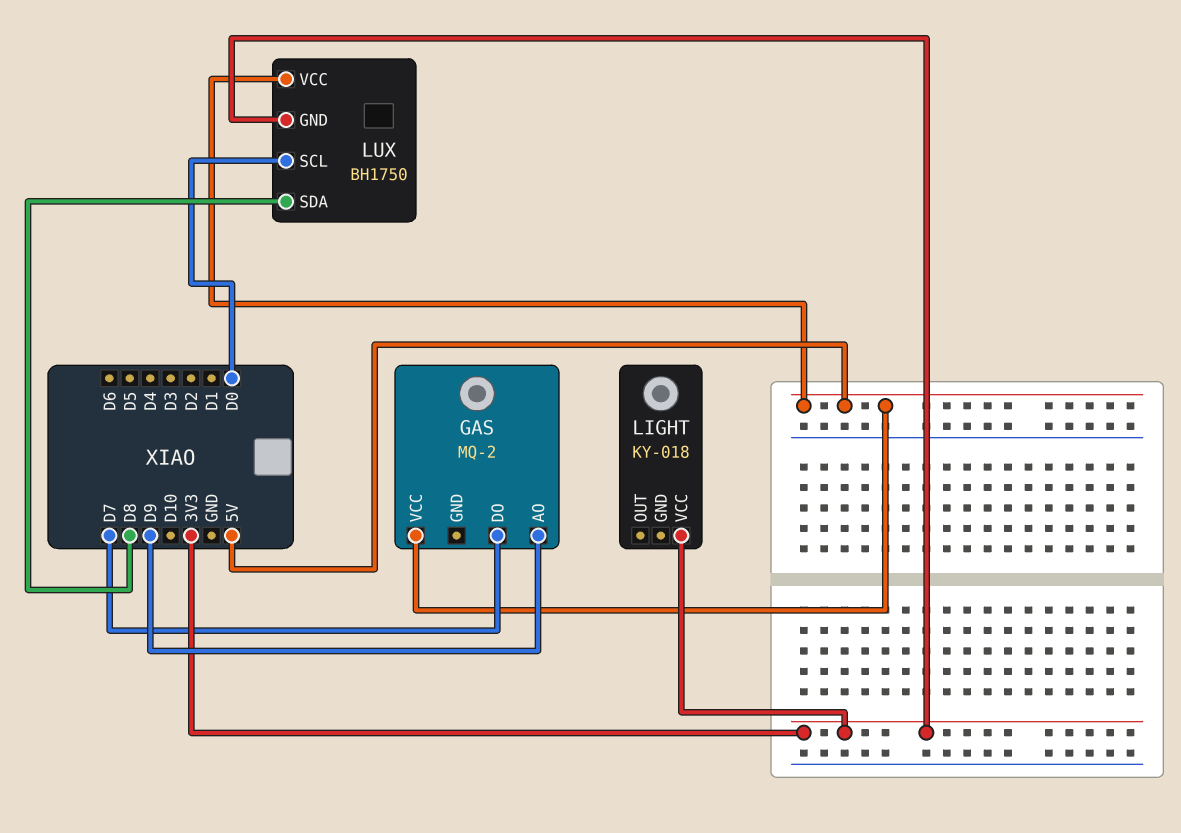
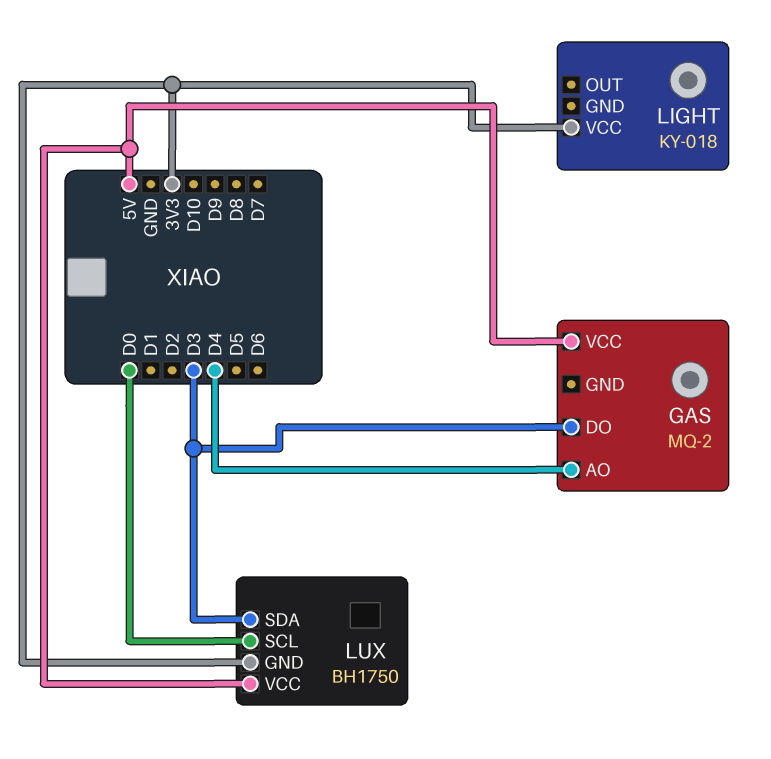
GAS pin AO: D9 -> D4
GAS pin DO: D7 -> D3
LUX pin SDA: D8 -> D3

